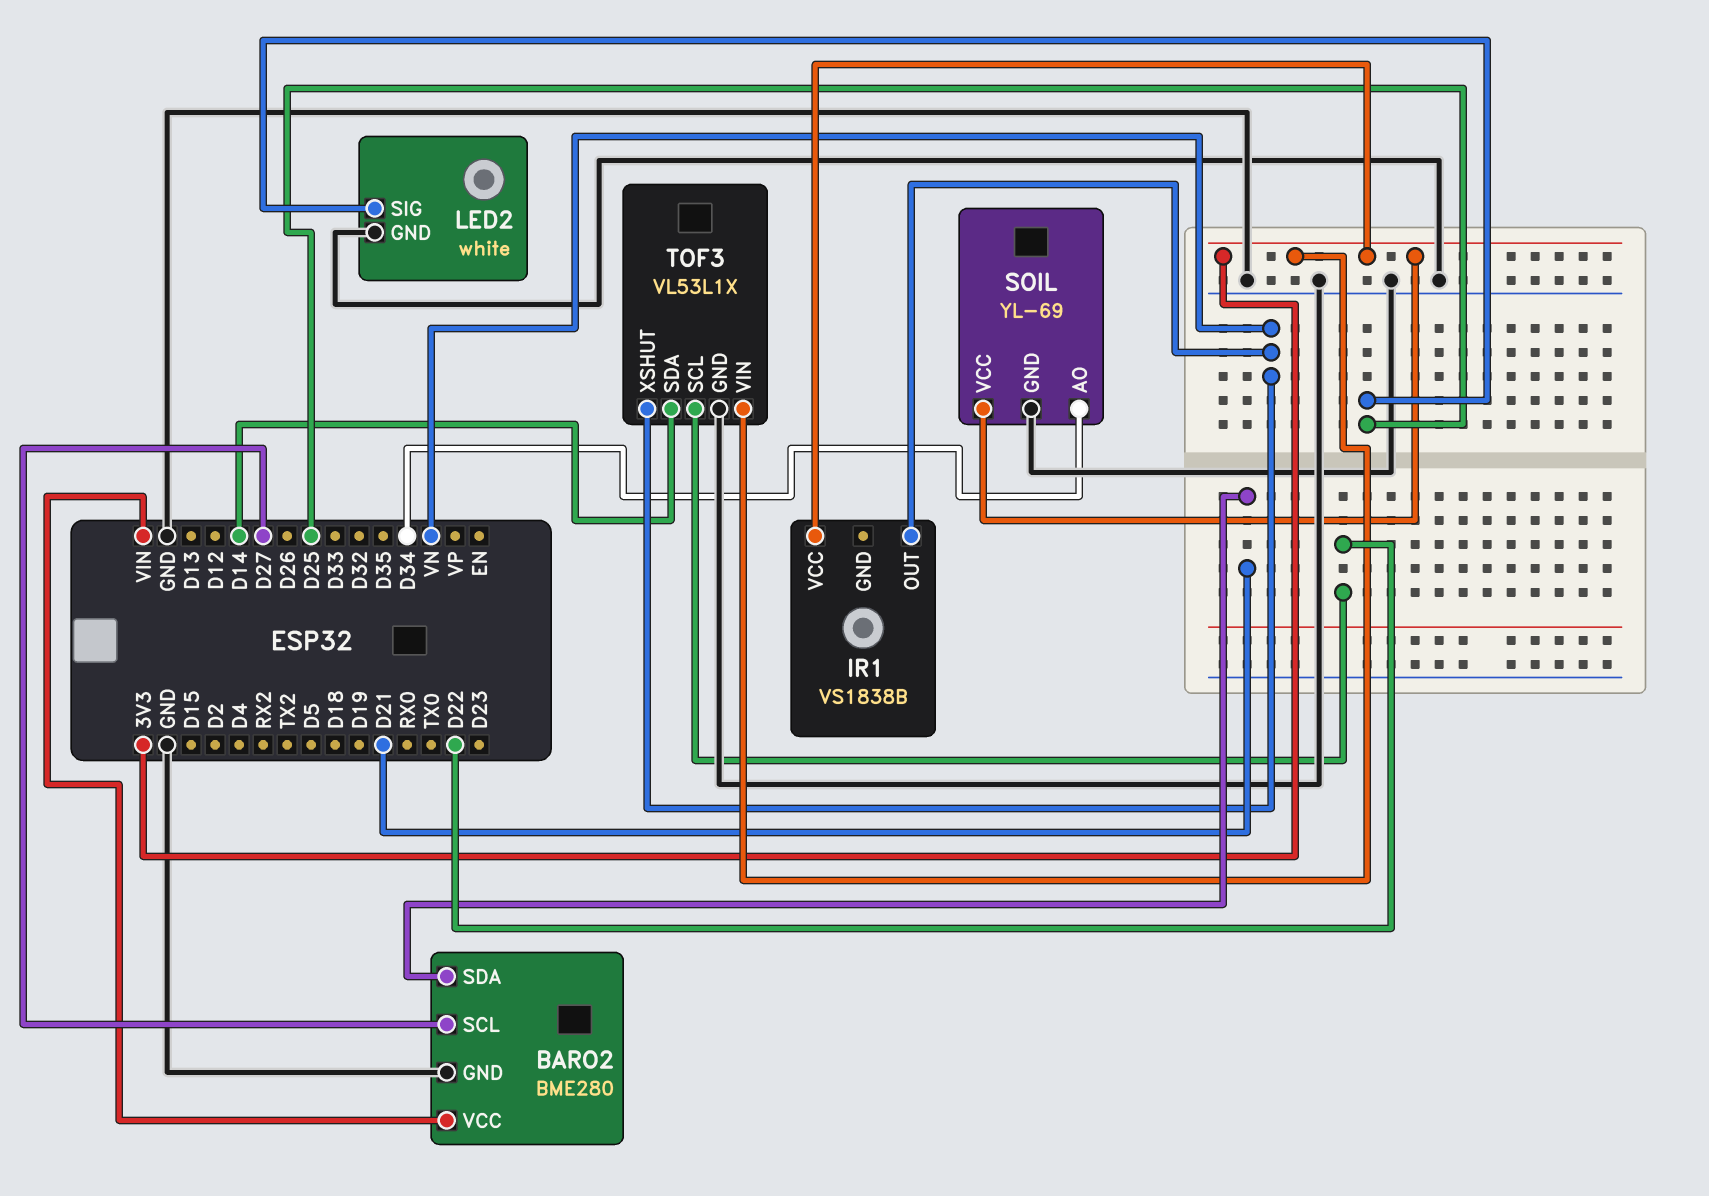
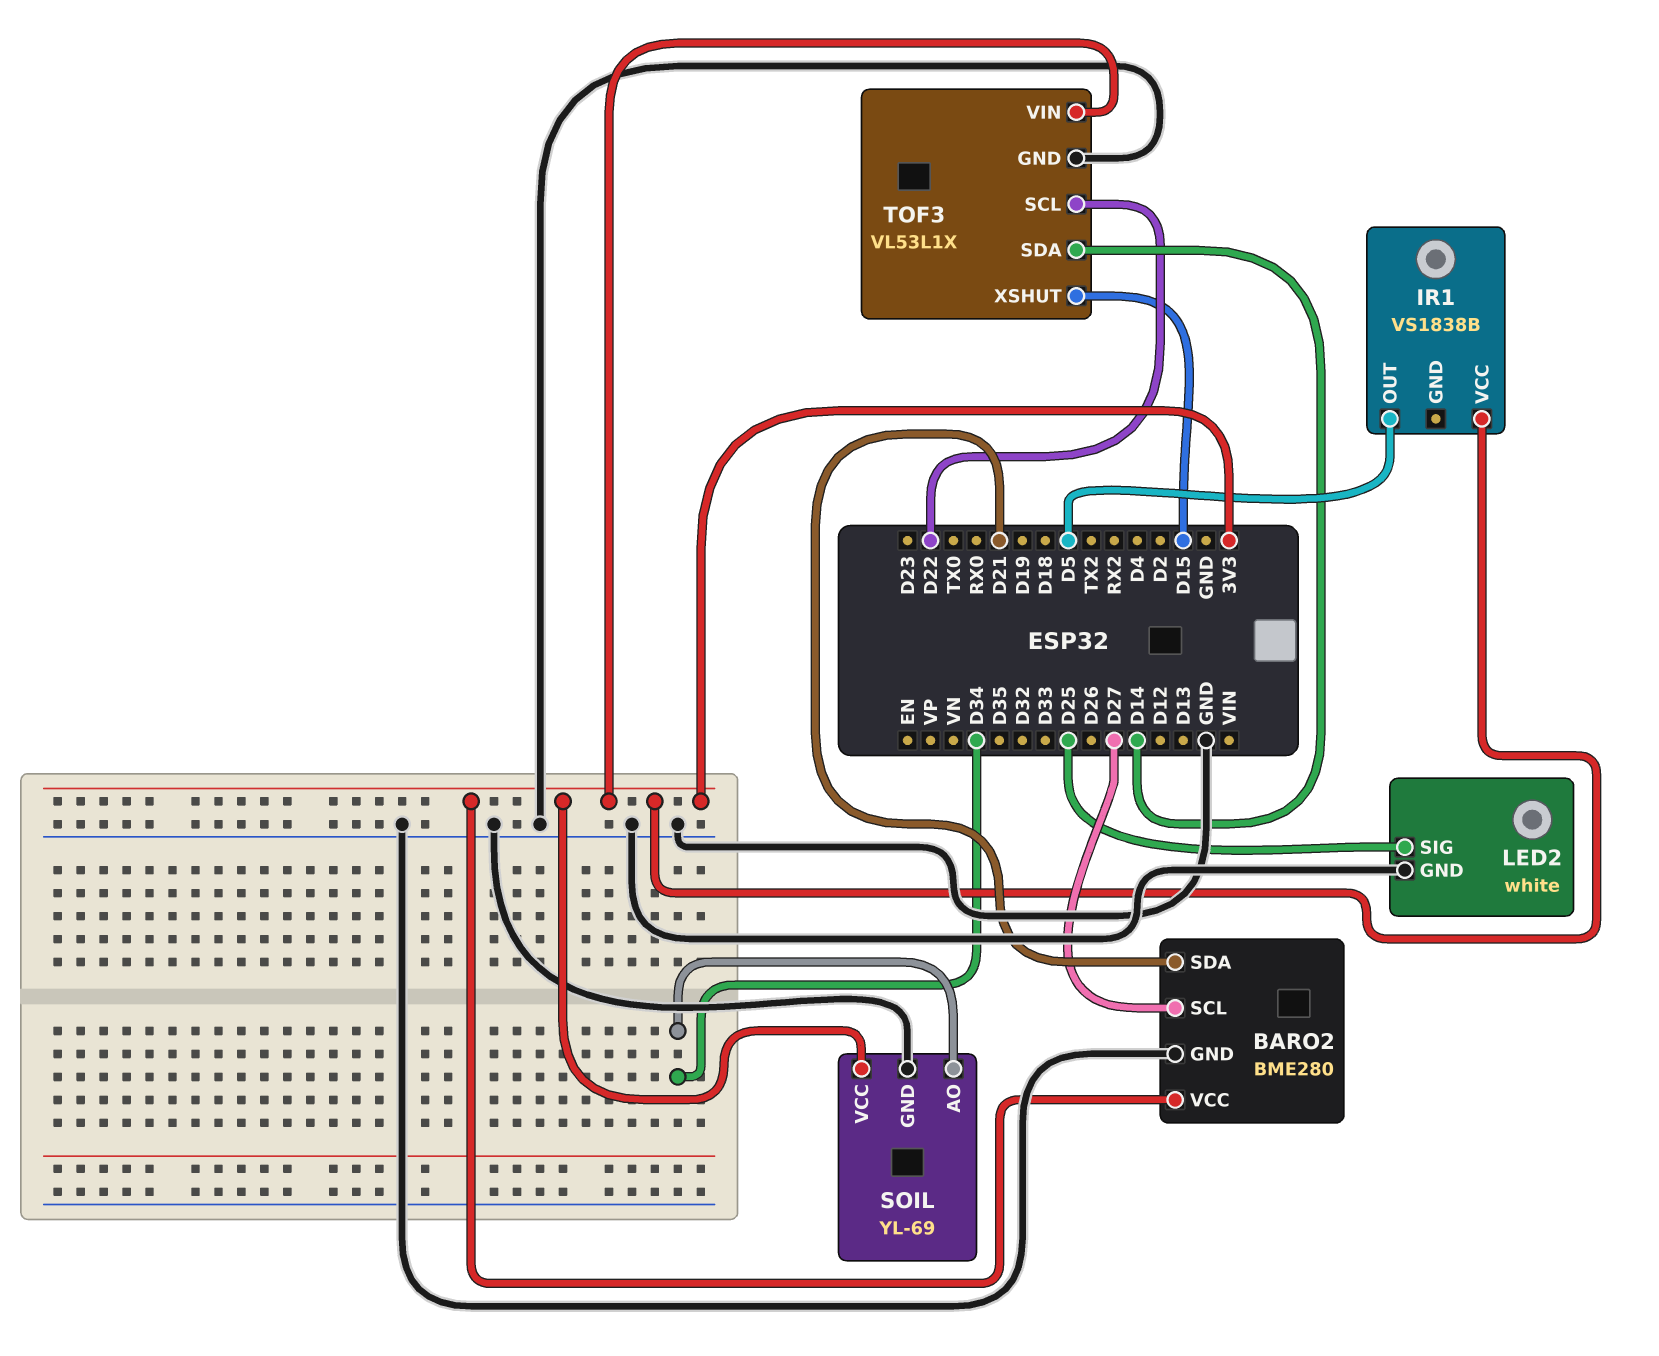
BARO2 pin VCC: VIN -> 3V3
IR1 pin OUT: VN -> D5
TOF3 pin XSHUT: VN -> D15

